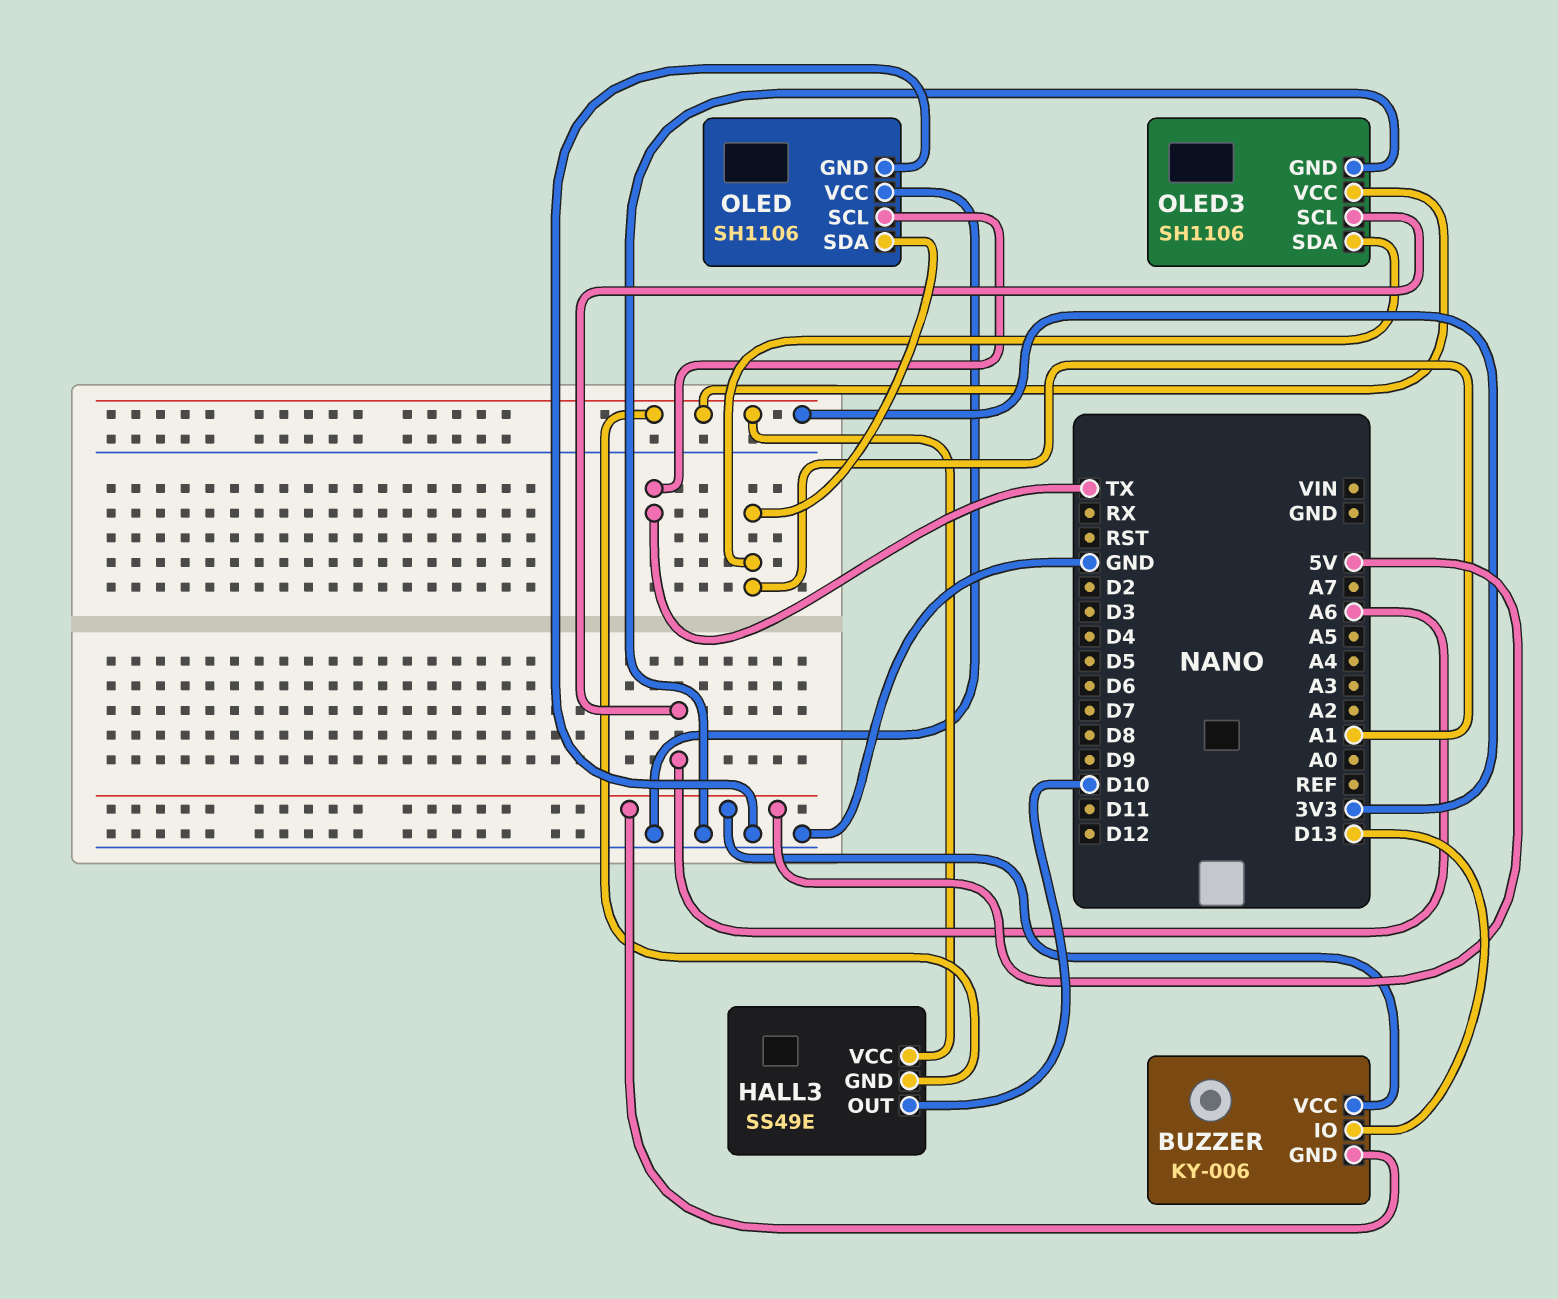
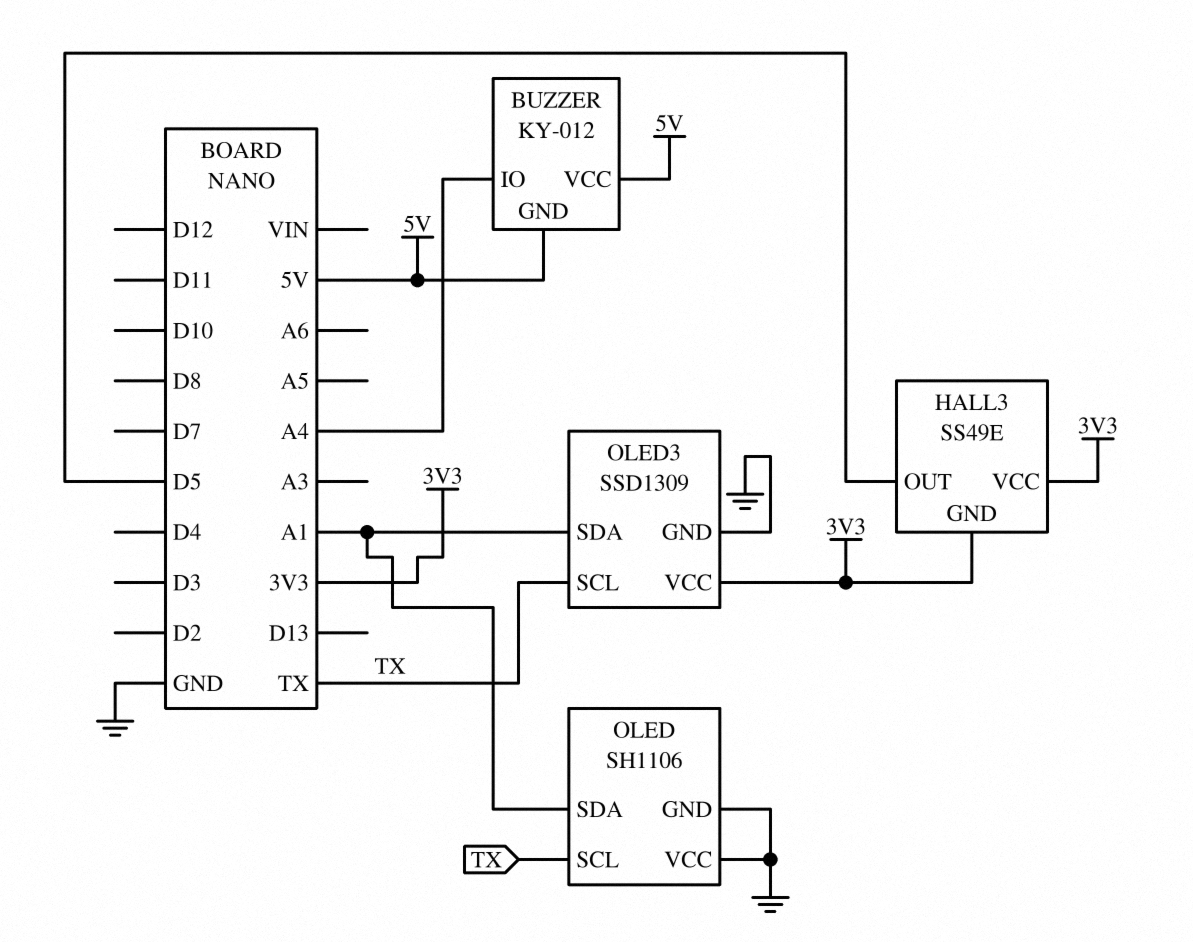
BUZZER: KY-006 -> KY-012
BUZZER pin IO: D13 -> A4
HALL3 pin OUT: D10 -> D5
OLED3: SH1106 -> SSD1309
OLED3 pin SCL: A6 -> TX

